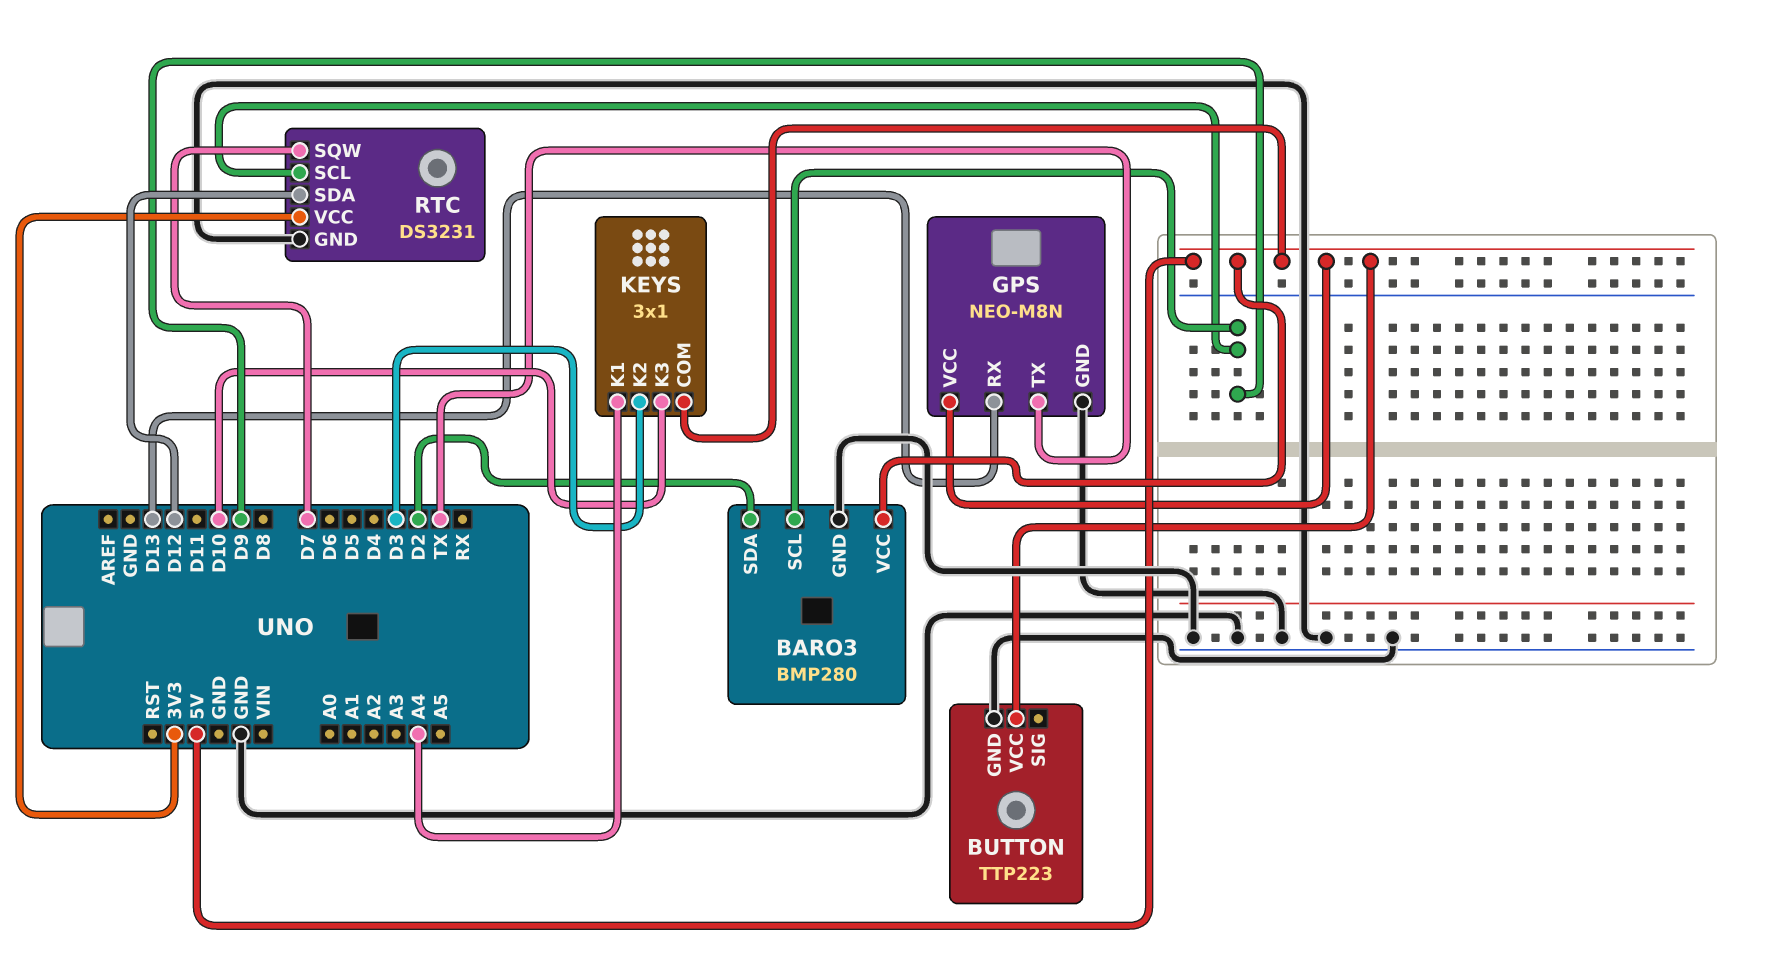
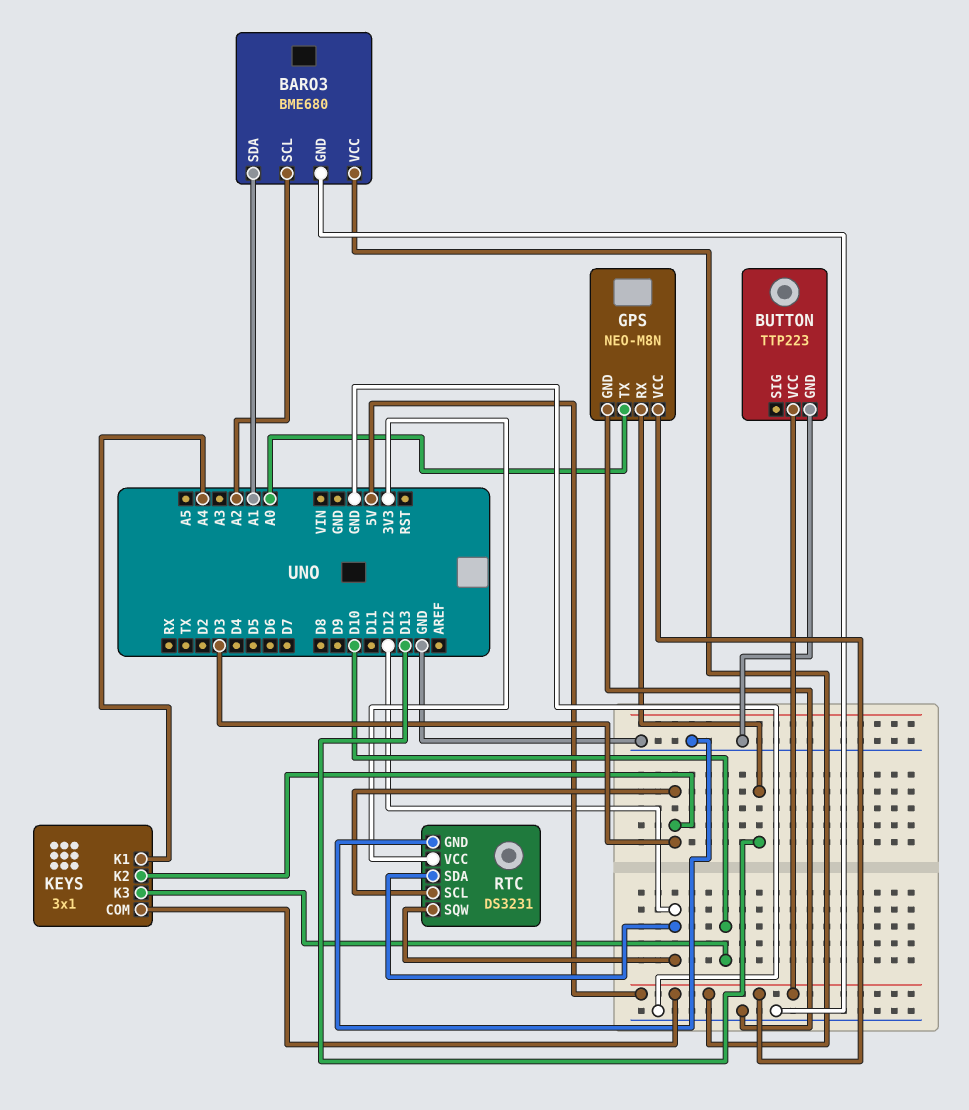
BARO3: BMP280 -> BME680
BARO3 pin SCL: D9 -> A2
BARO3 pin SDA: D2 -> A1
GPS pin TX: TX -> A0
RTC pin SCL: D9 -> D3
RTC pin SQW: D7 -> D12

